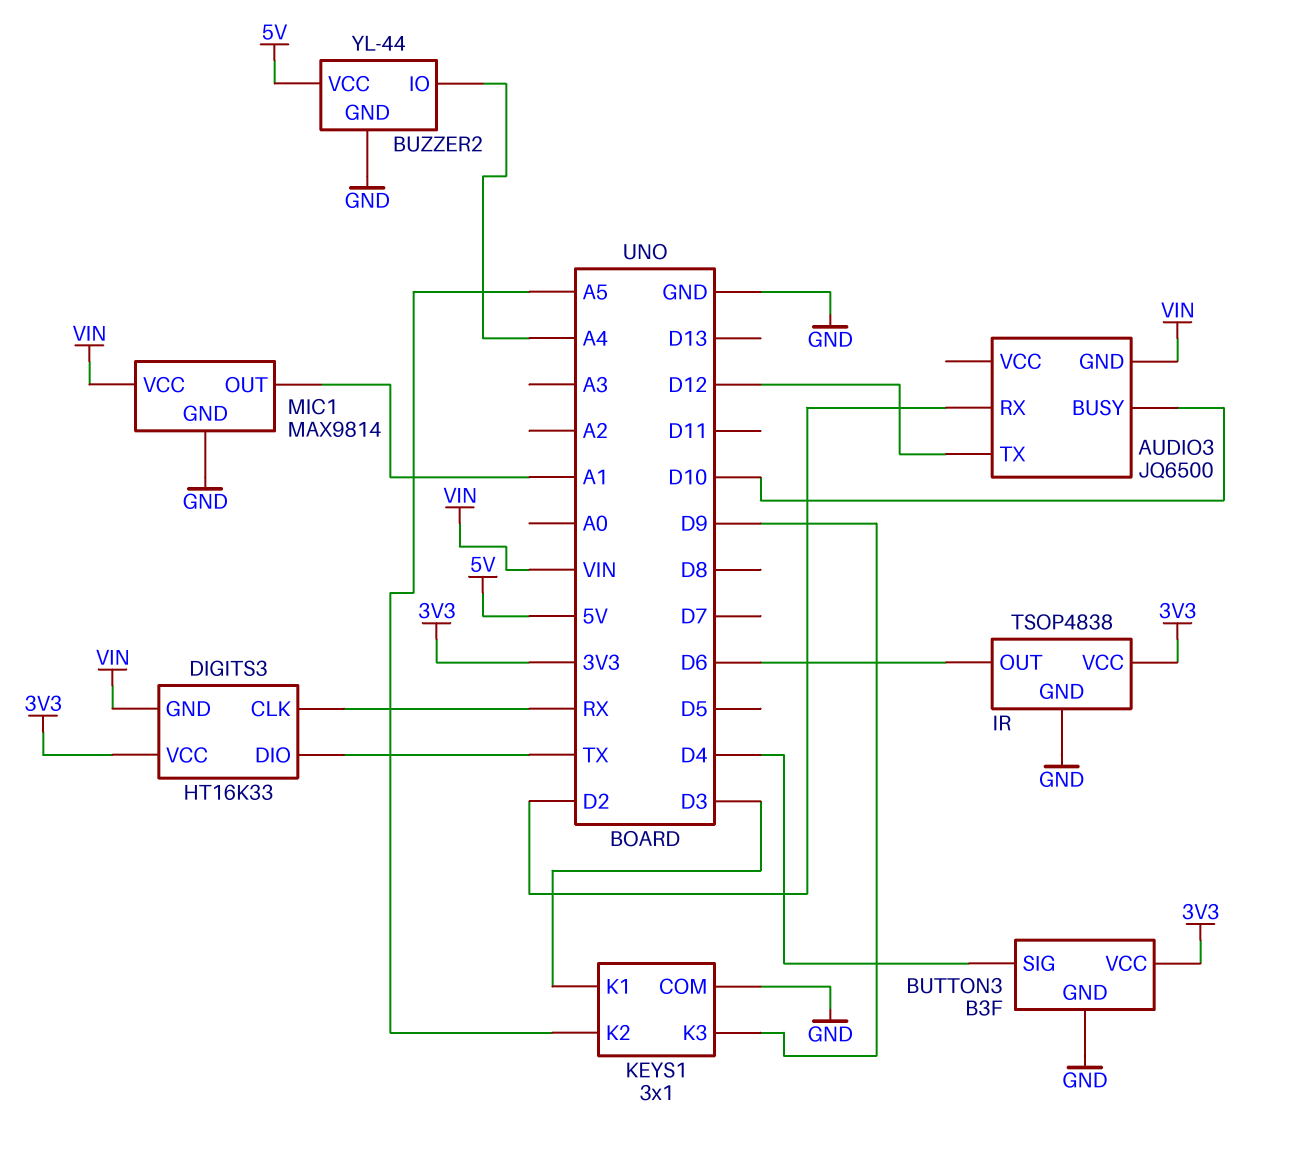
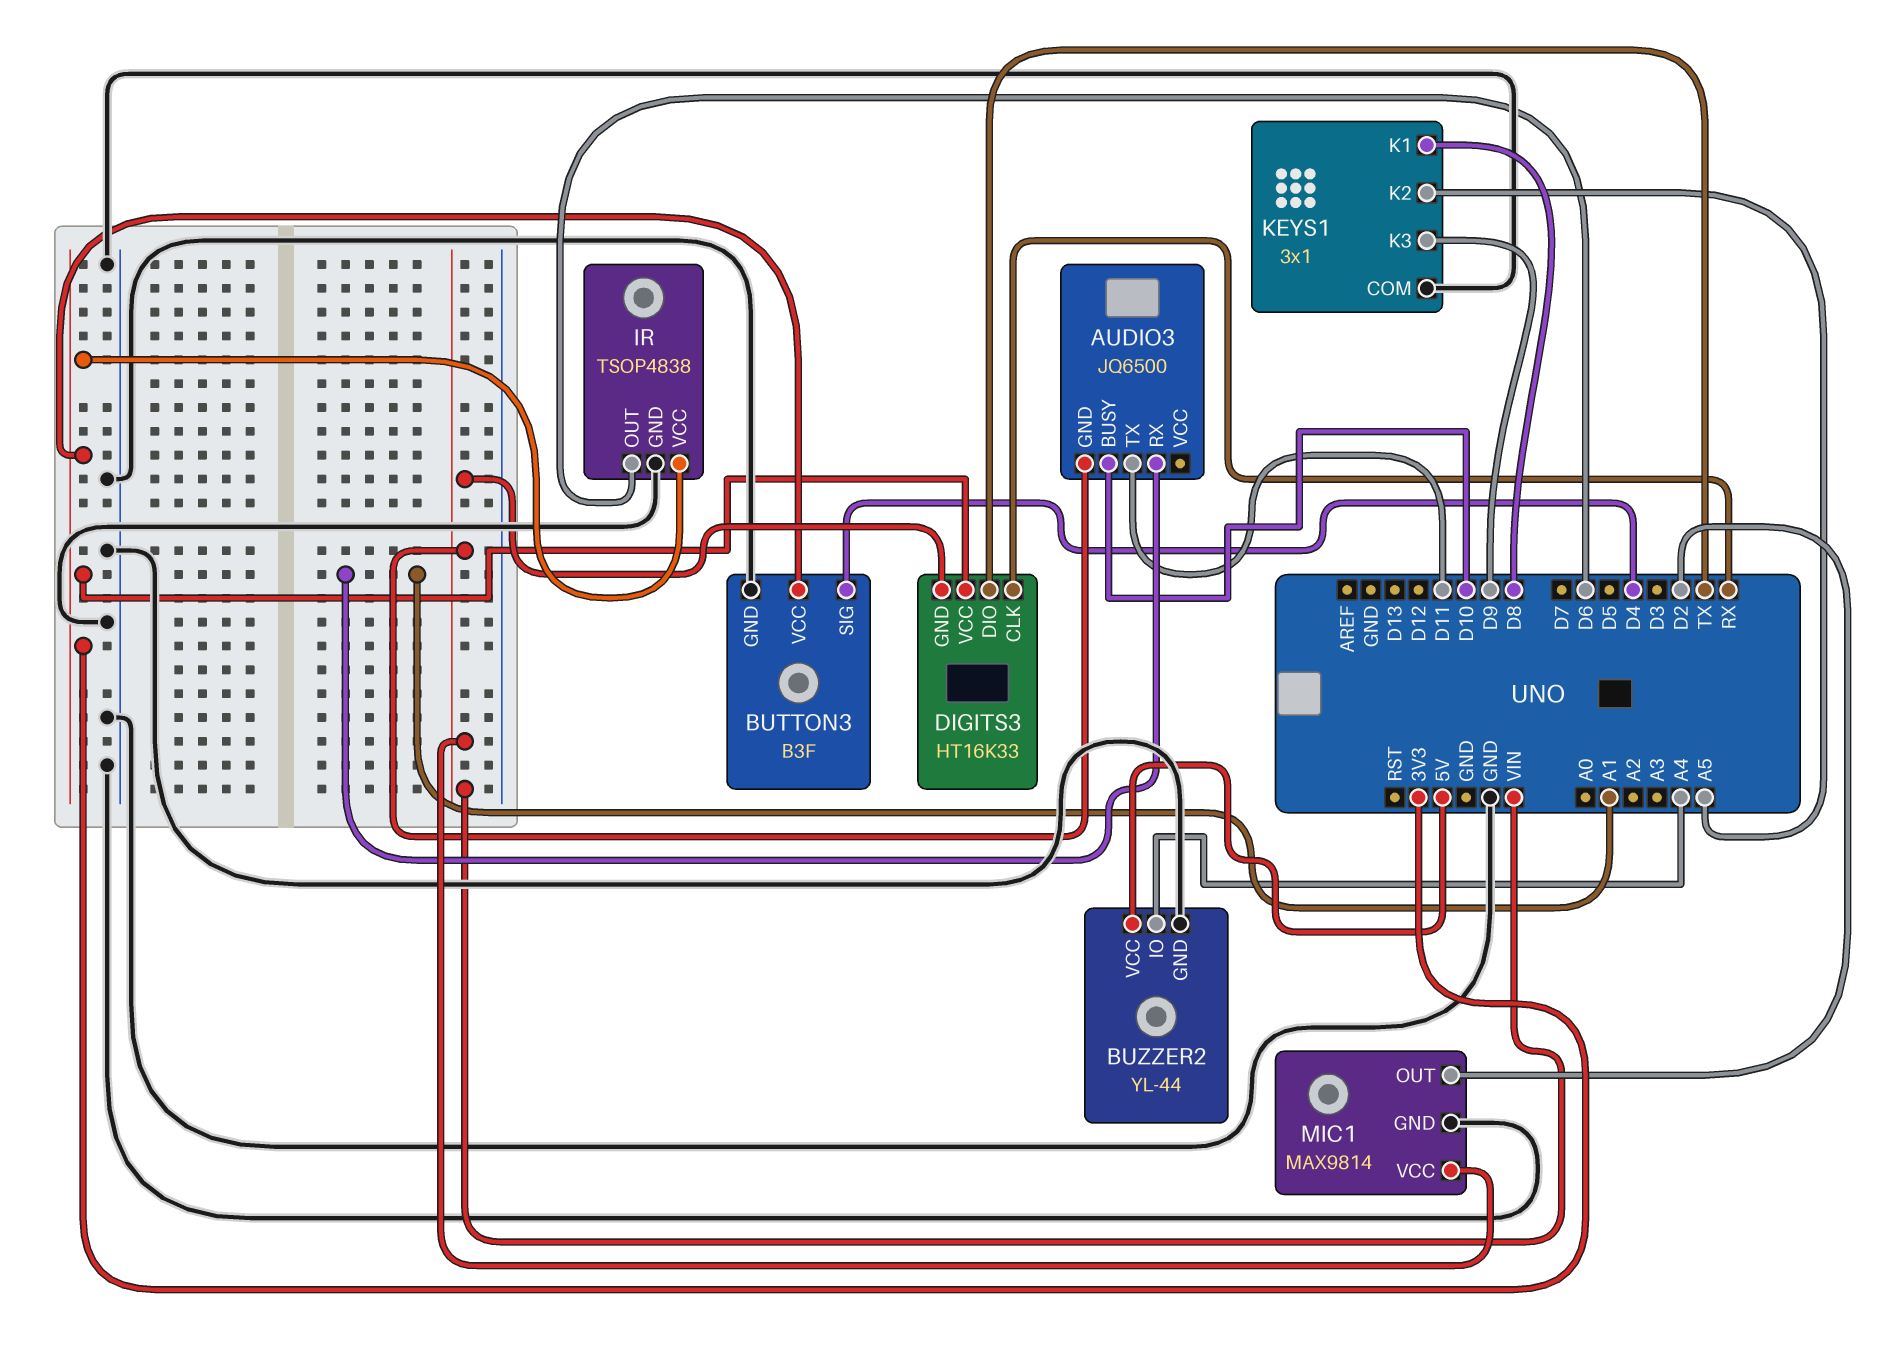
AUDIO3 pin RX: D2 -> A1
AUDIO3 pin TX: D12 -> D11
KEYS1 pin K1: D3 -> D8
MIC1 pin OUT: A1 -> D2

